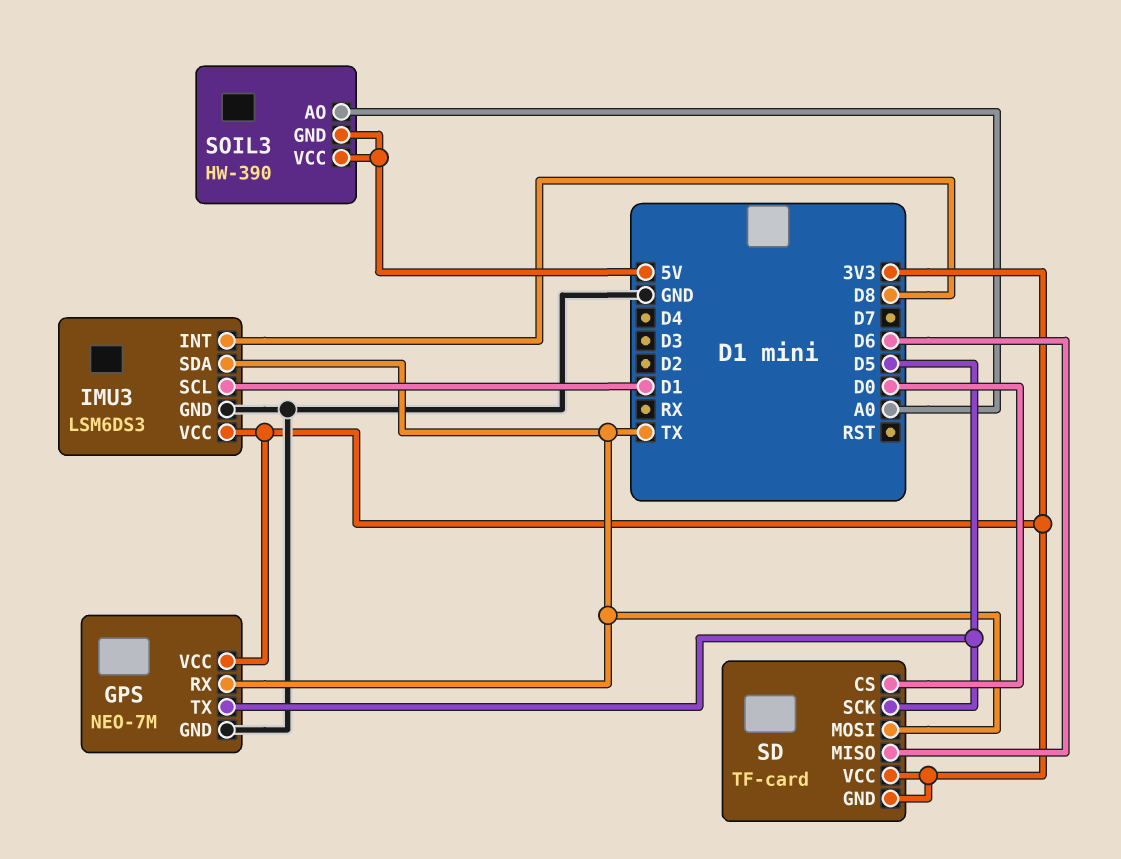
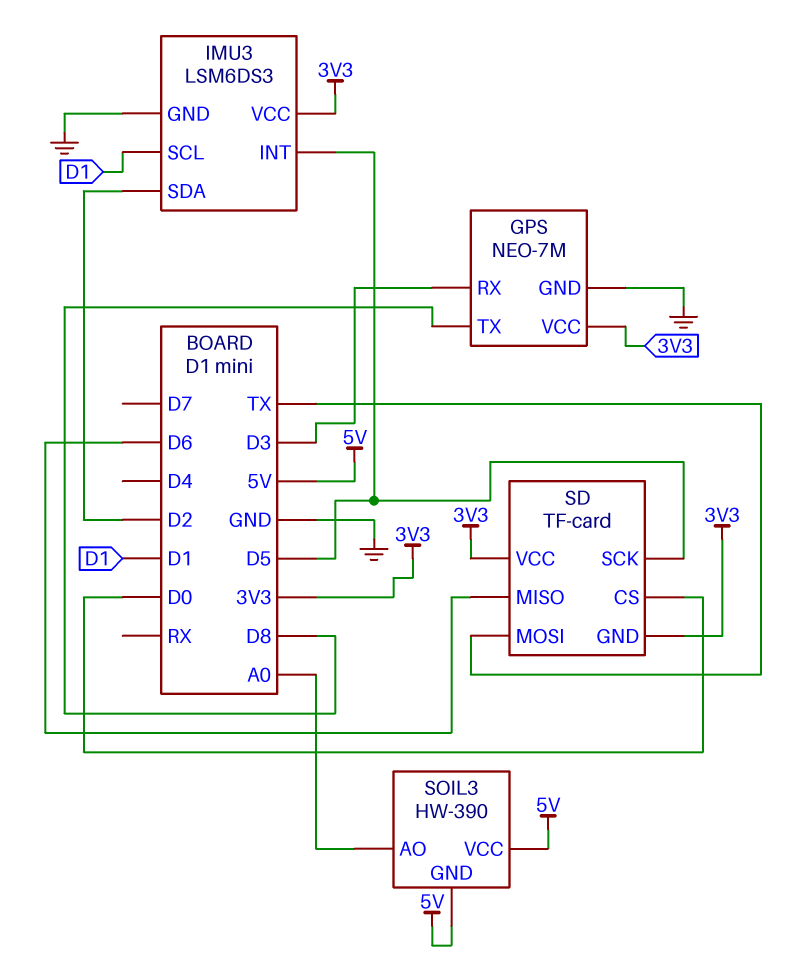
GPS pin RX: TX -> D3
GPS pin TX: D5 -> D8
IMU3 pin INT: D8 -> D5
IMU3 pin SDA: TX -> D2

